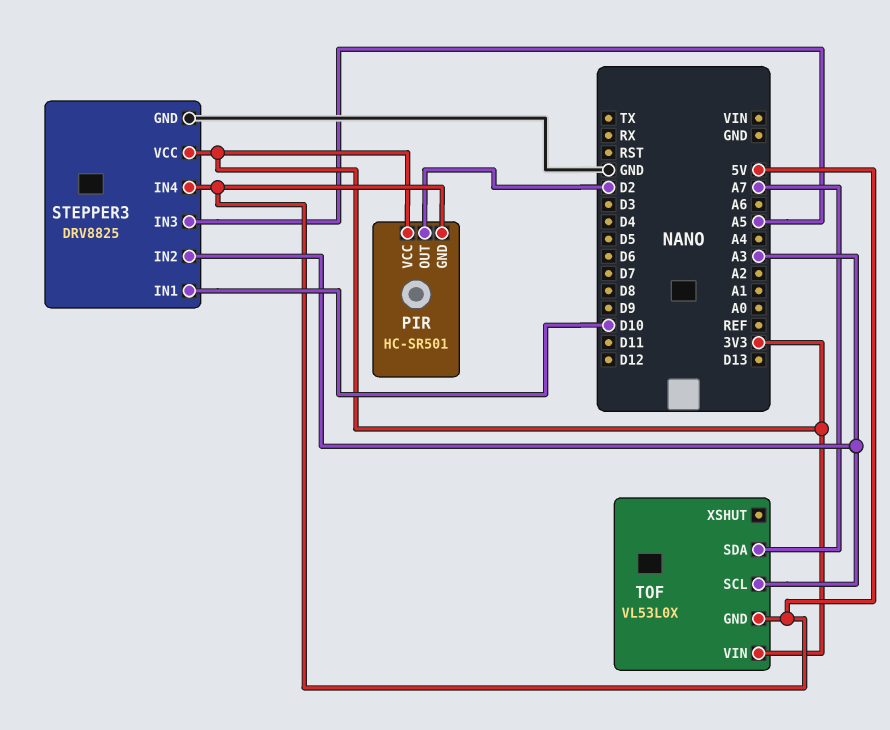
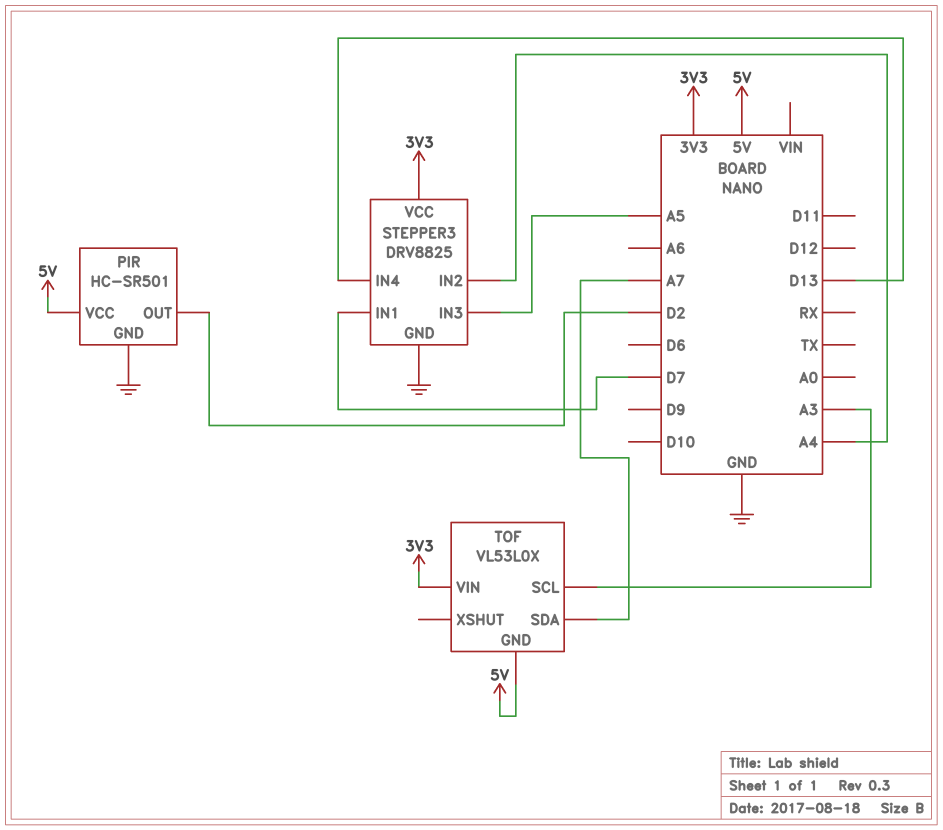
PIR pin GND: 5V -> GND
PIR pin VCC: 3V3 -> 5V
STEPPER3 pin IN1: D10 -> D7
STEPPER3 pin IN2: A3 -> A4
STEPPER3 pin IN4: 5V -> D13

